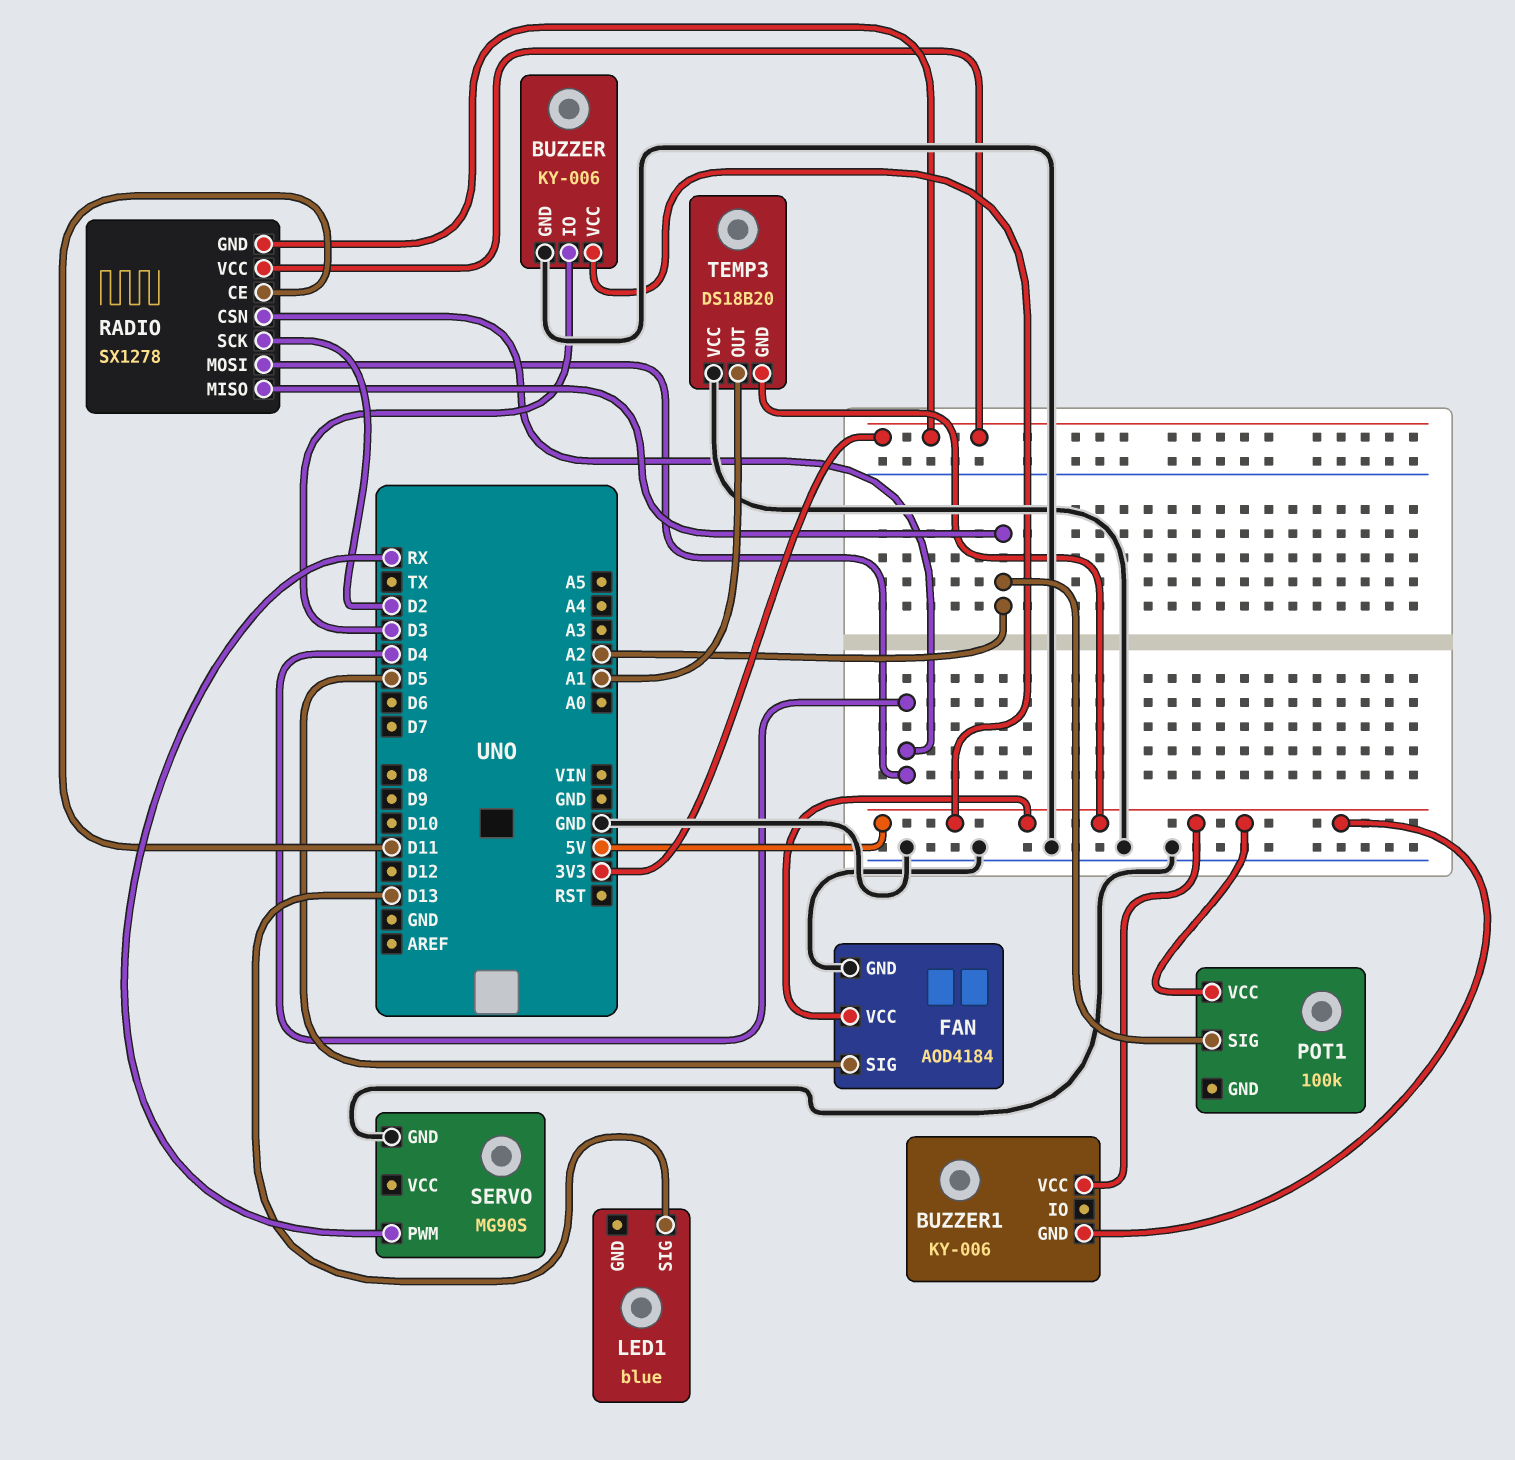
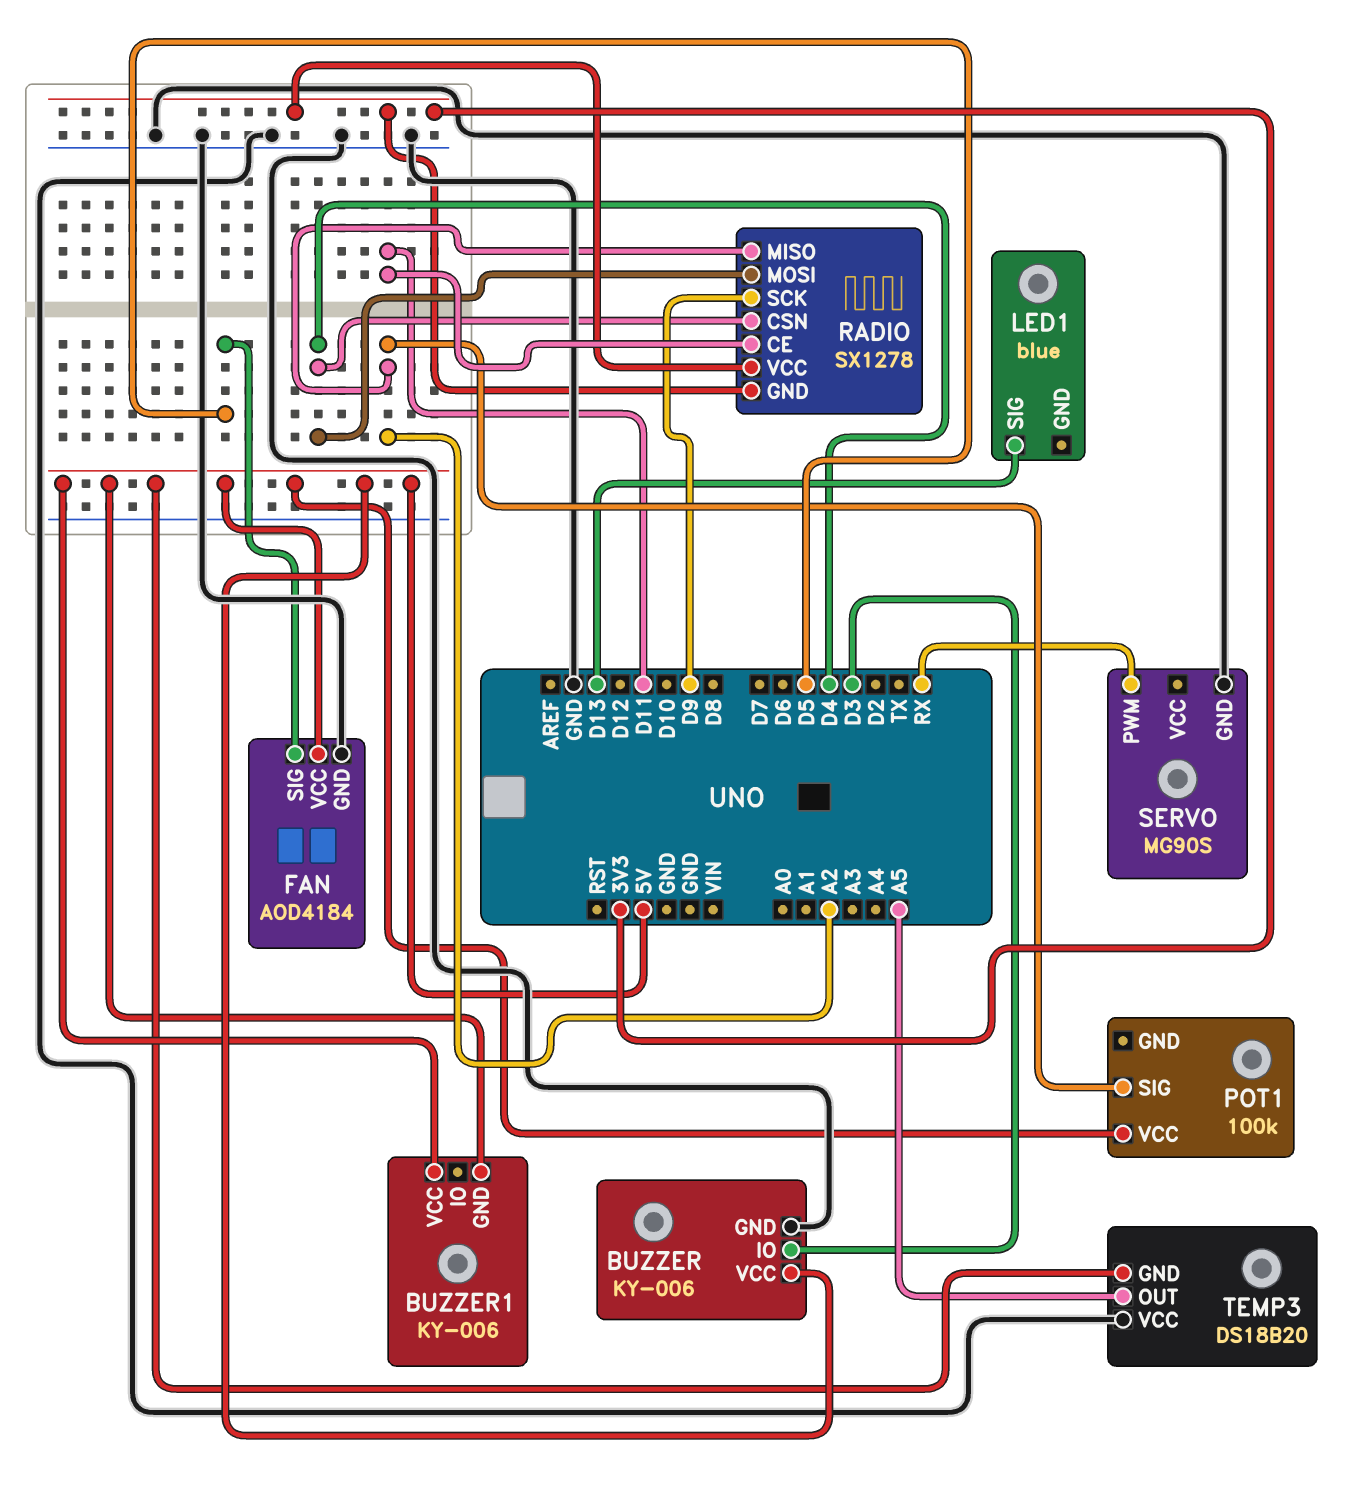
RADIO pin SCK: D2 -> D9
TEMP3 pin OUT: A1 -> A5

